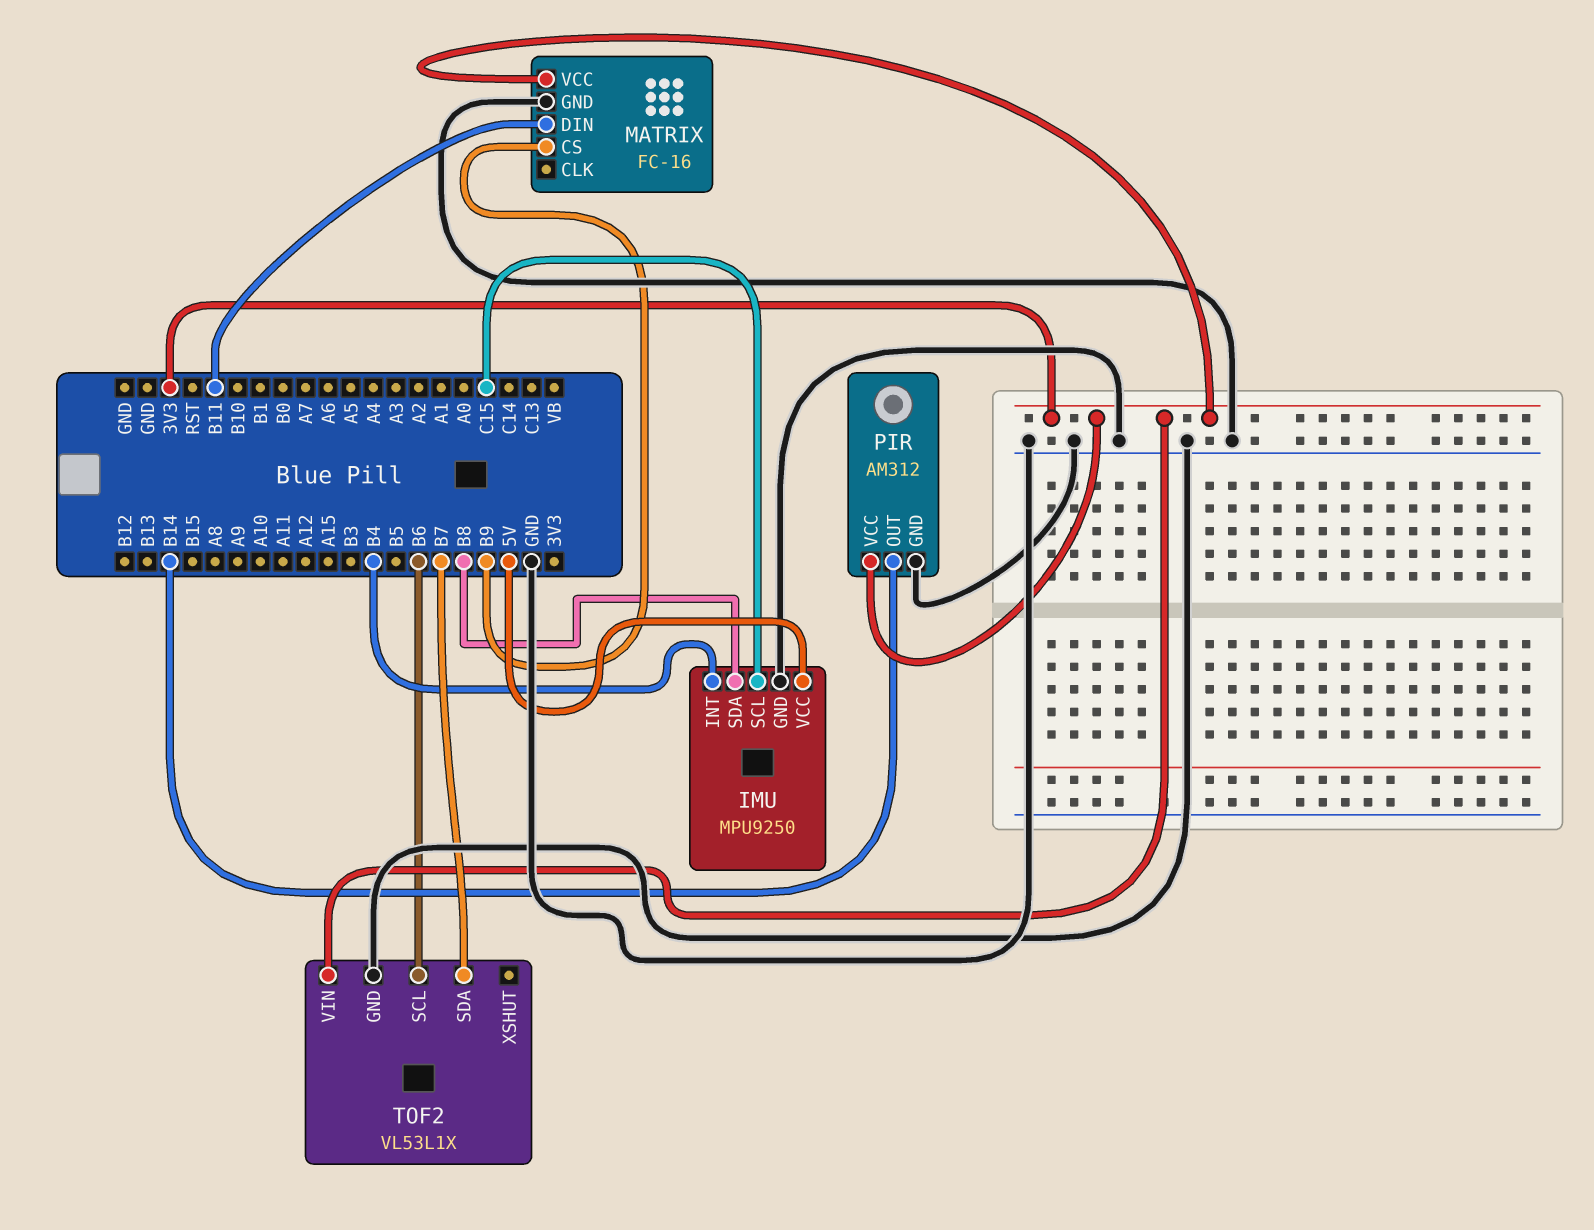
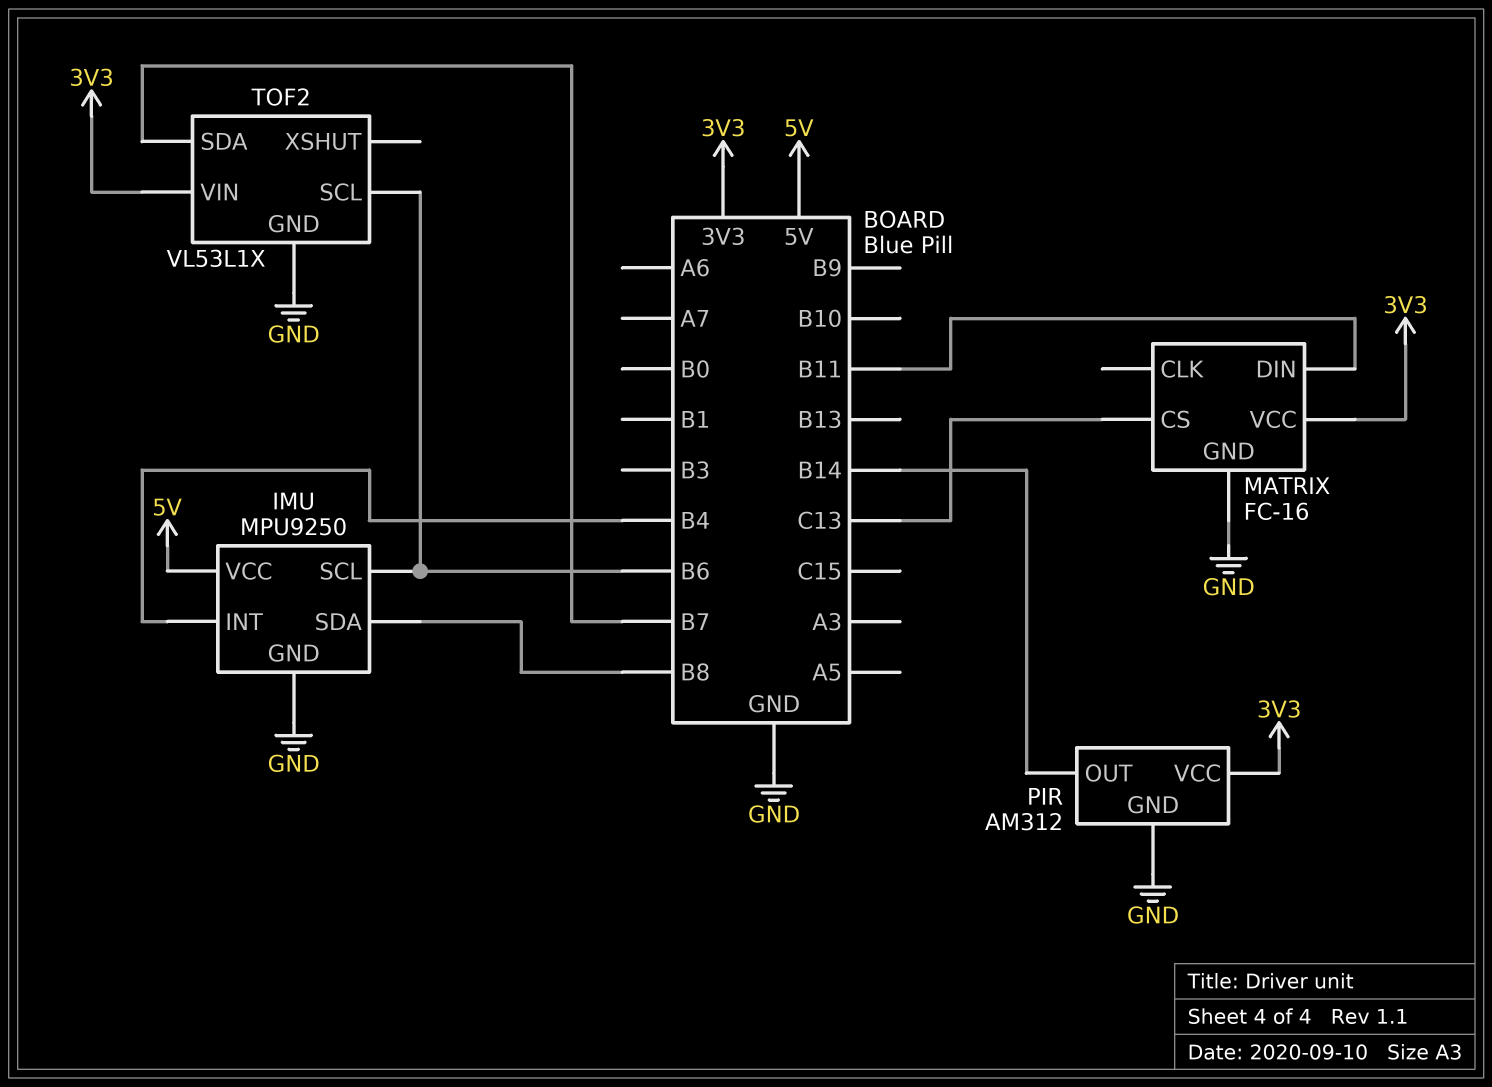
IMU pin SCL: C15 -> B6
MATRIX pin CS: B9 -> C13

